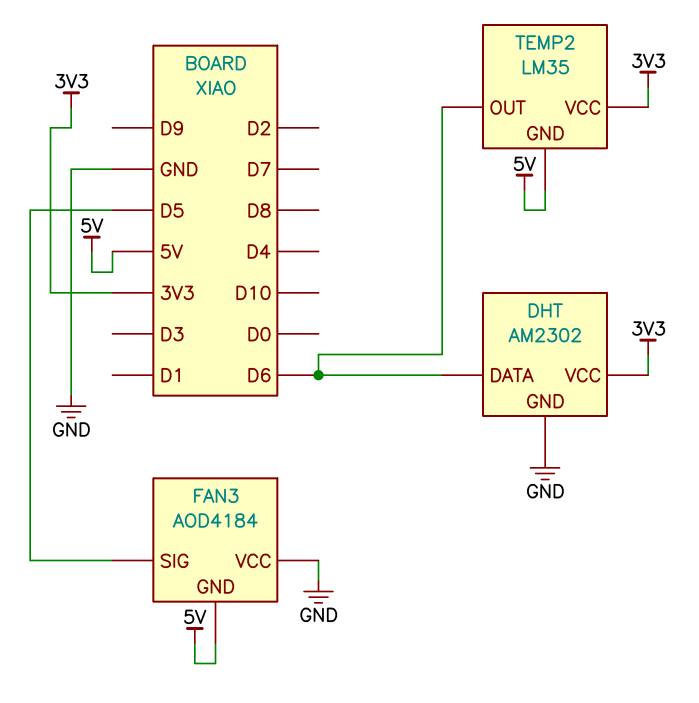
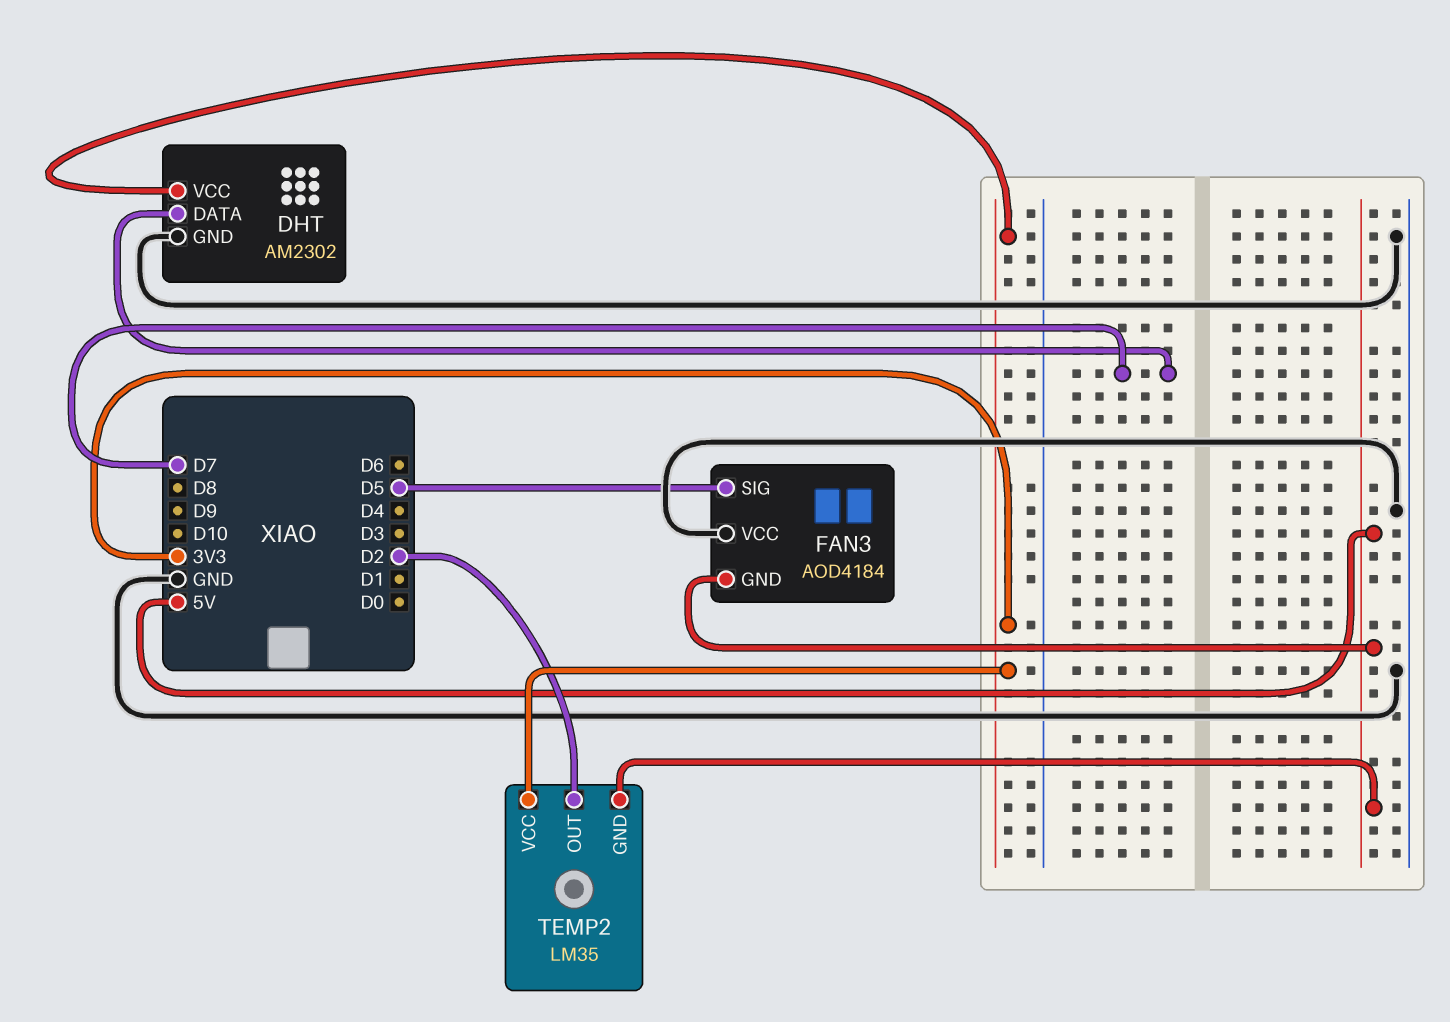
DHT pin DATA: D6 -> D7
TEMP2 pin OUT: D6 -> D2

